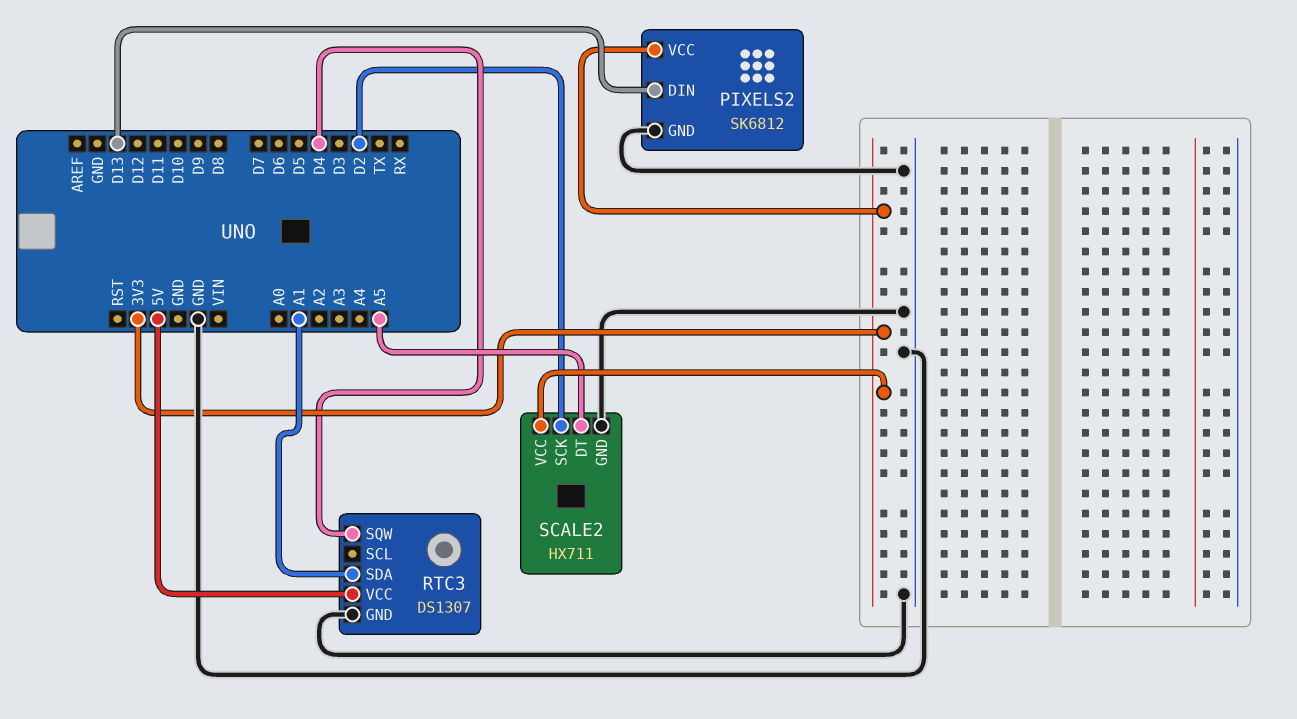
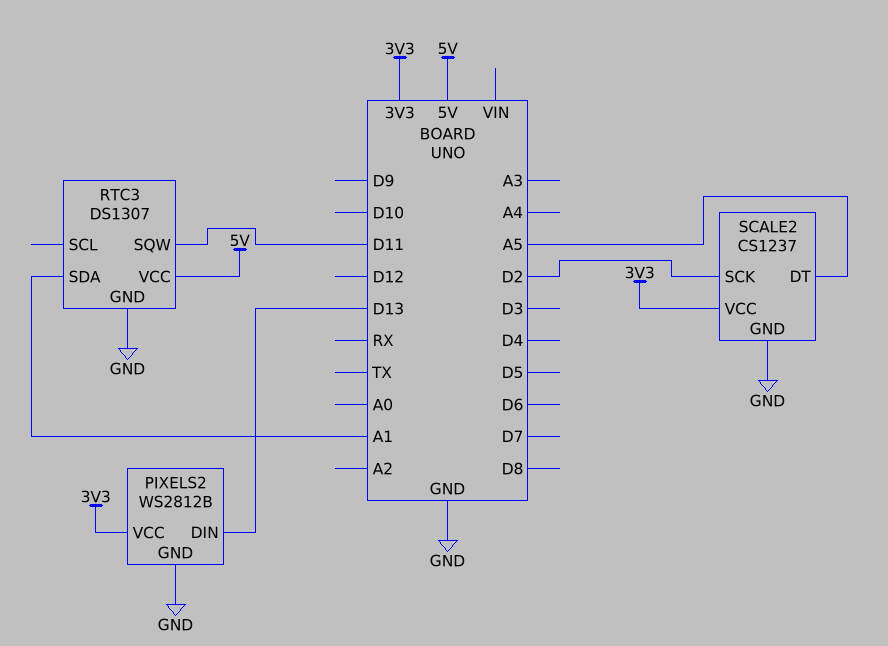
PIXELS2: SK6812 -> WS2812B
RTC3 pin SQW: D4 -> D11
SCALE2: HX711 -> CS1237

